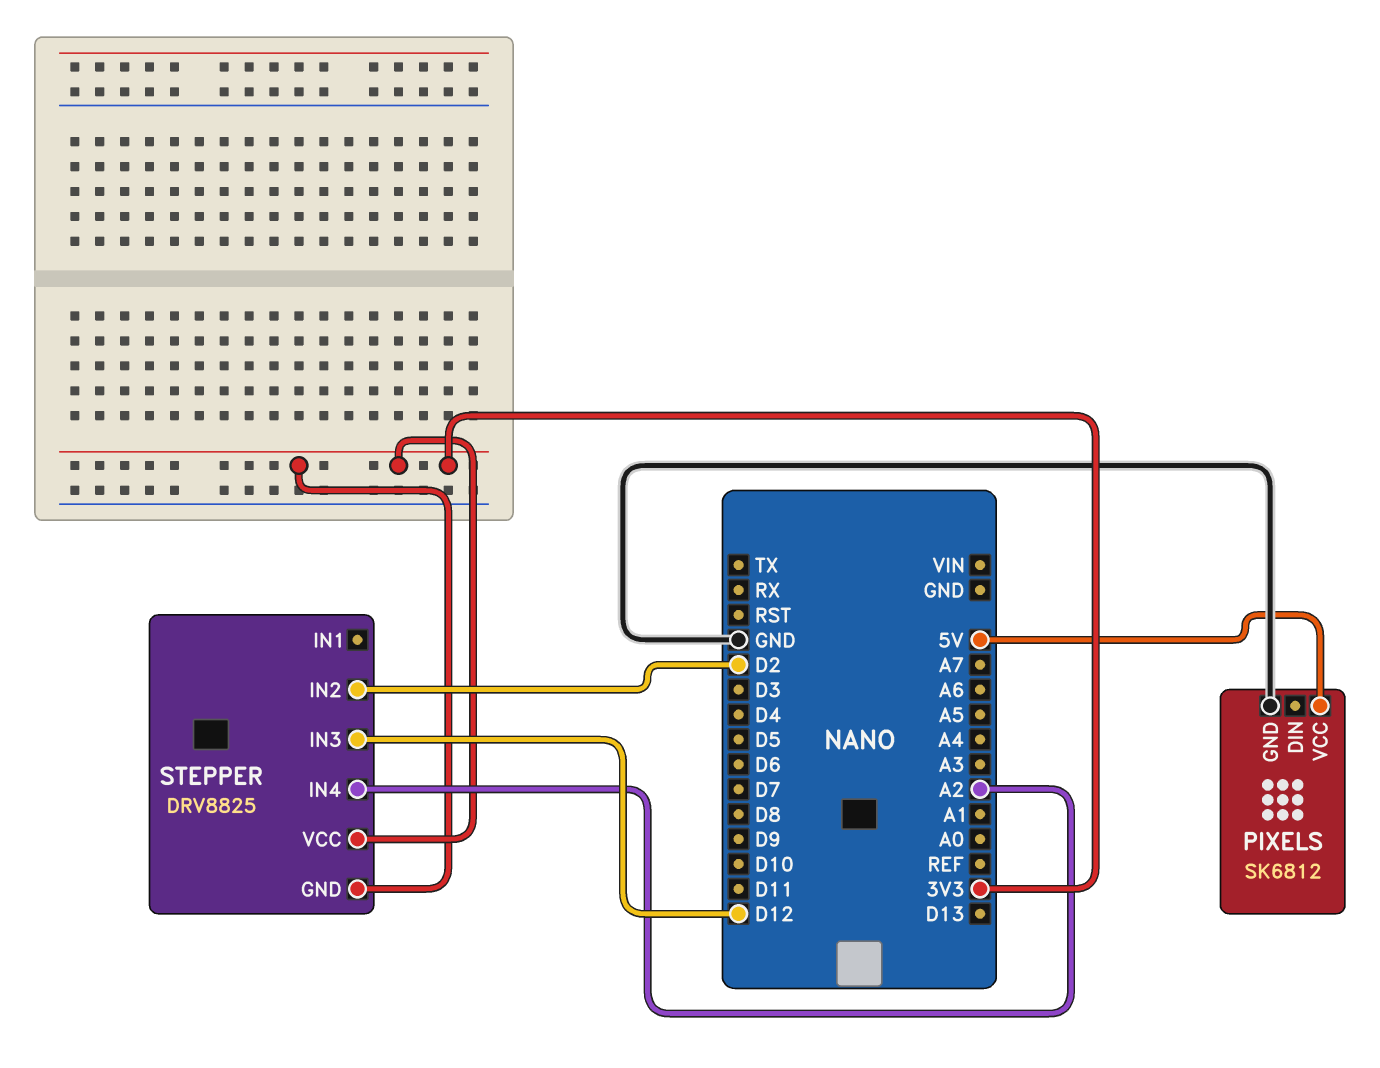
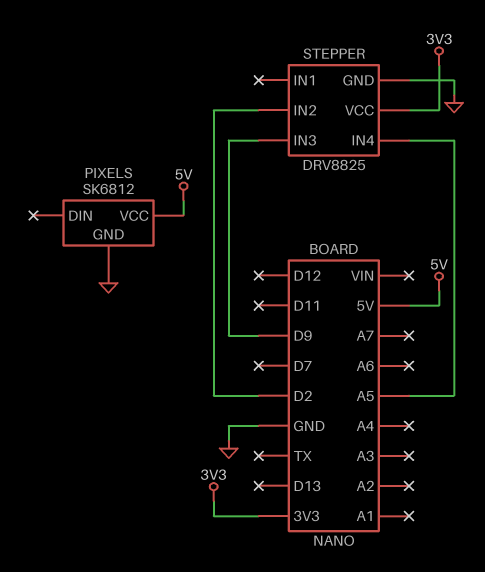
STEPPER pin GND: 3V3 -> GND
STEPPER pin IN3: D12 -> D9
STEPPER pin IN4: A2 -> A5

